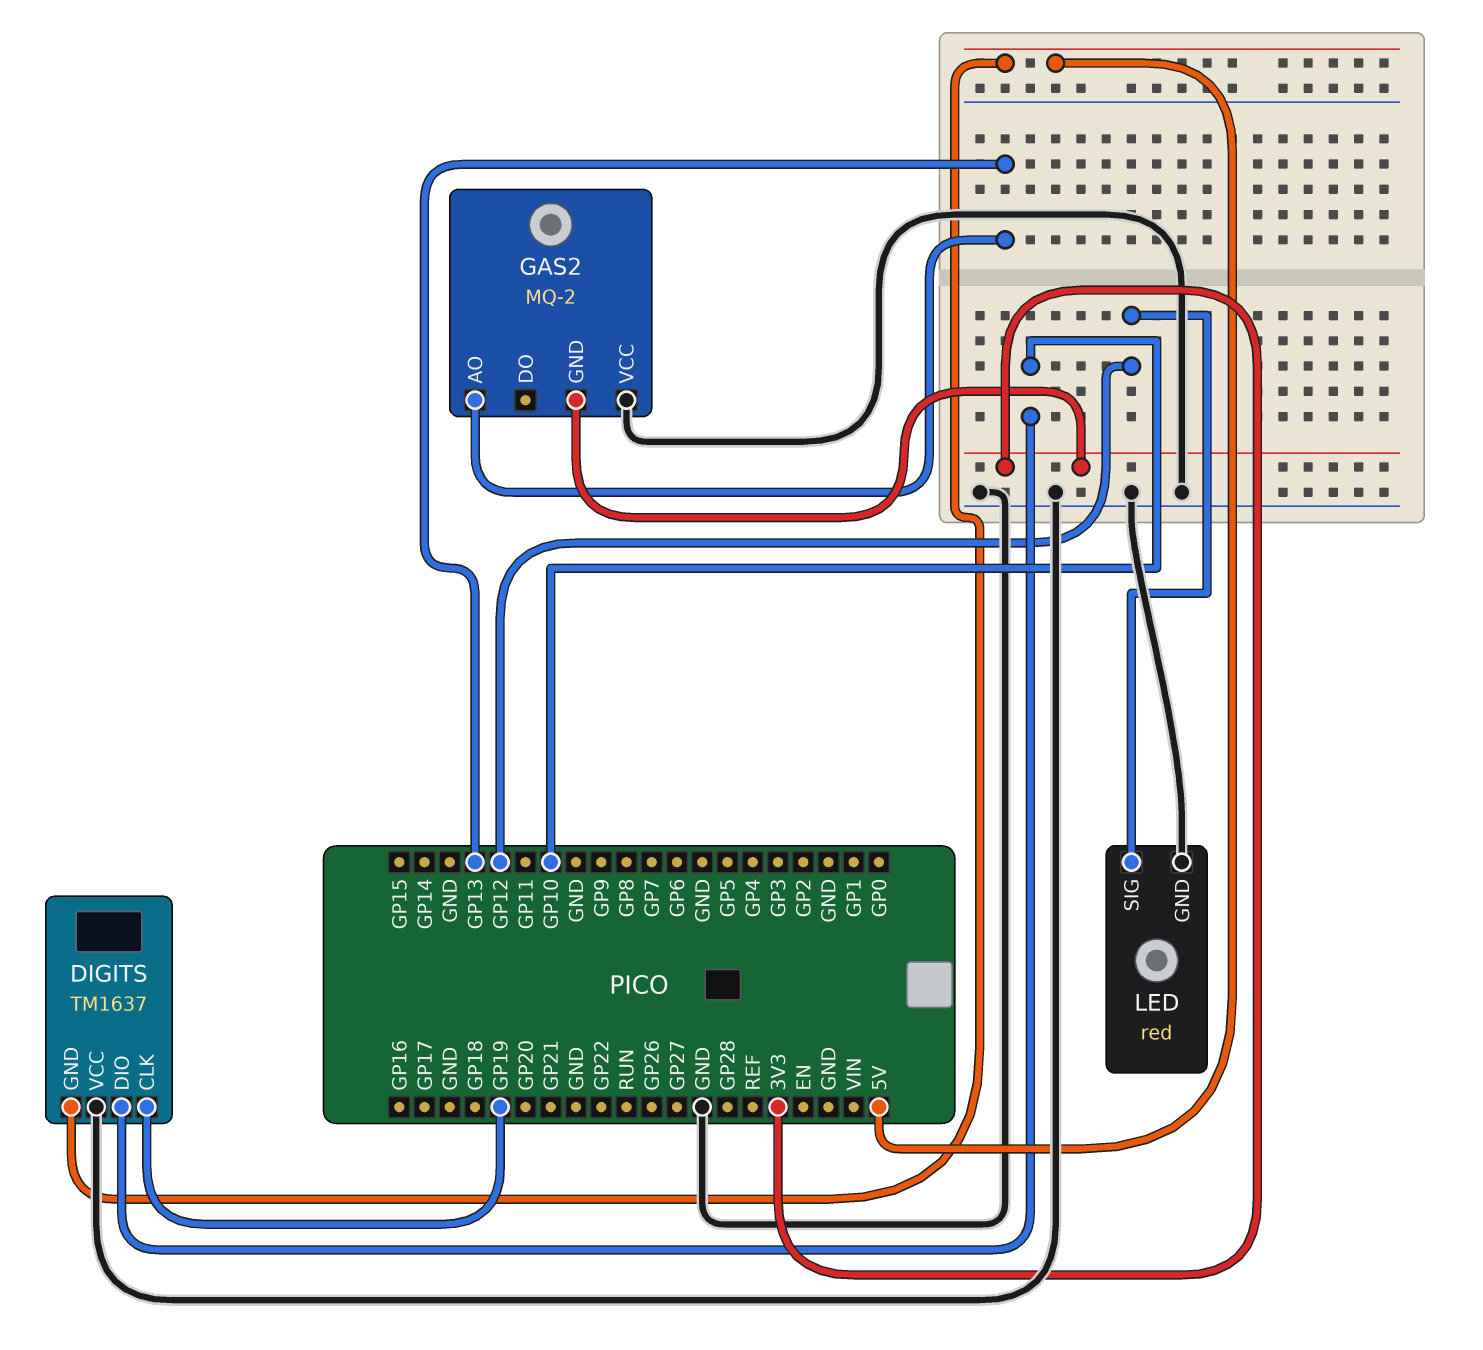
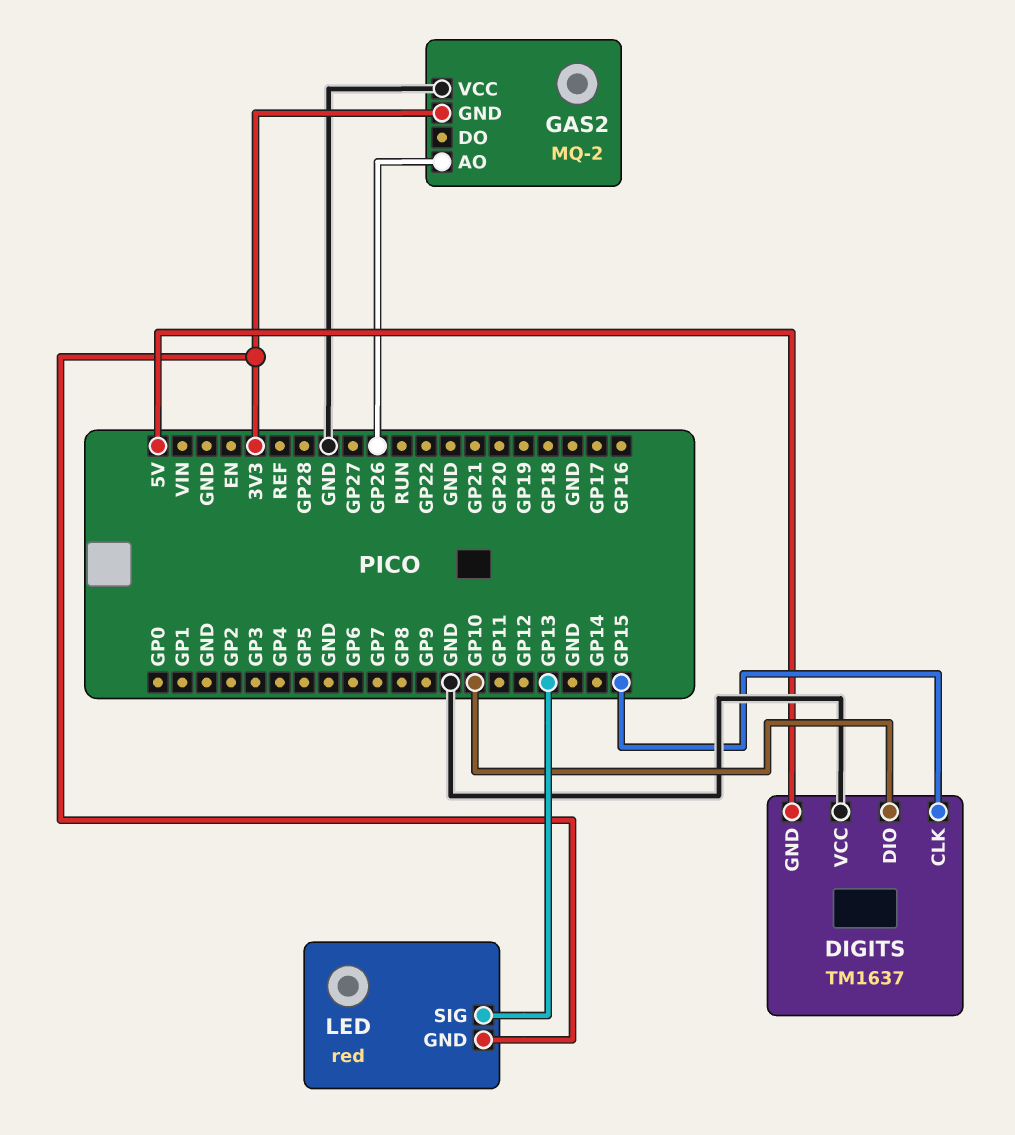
DIGITS pin CLK: GP19 -> GP15
GAS2 pin AO: GP13 -> GP26
LED pin GND: GND -> 3V3
LED pin SIG: GP12 -> GP13

